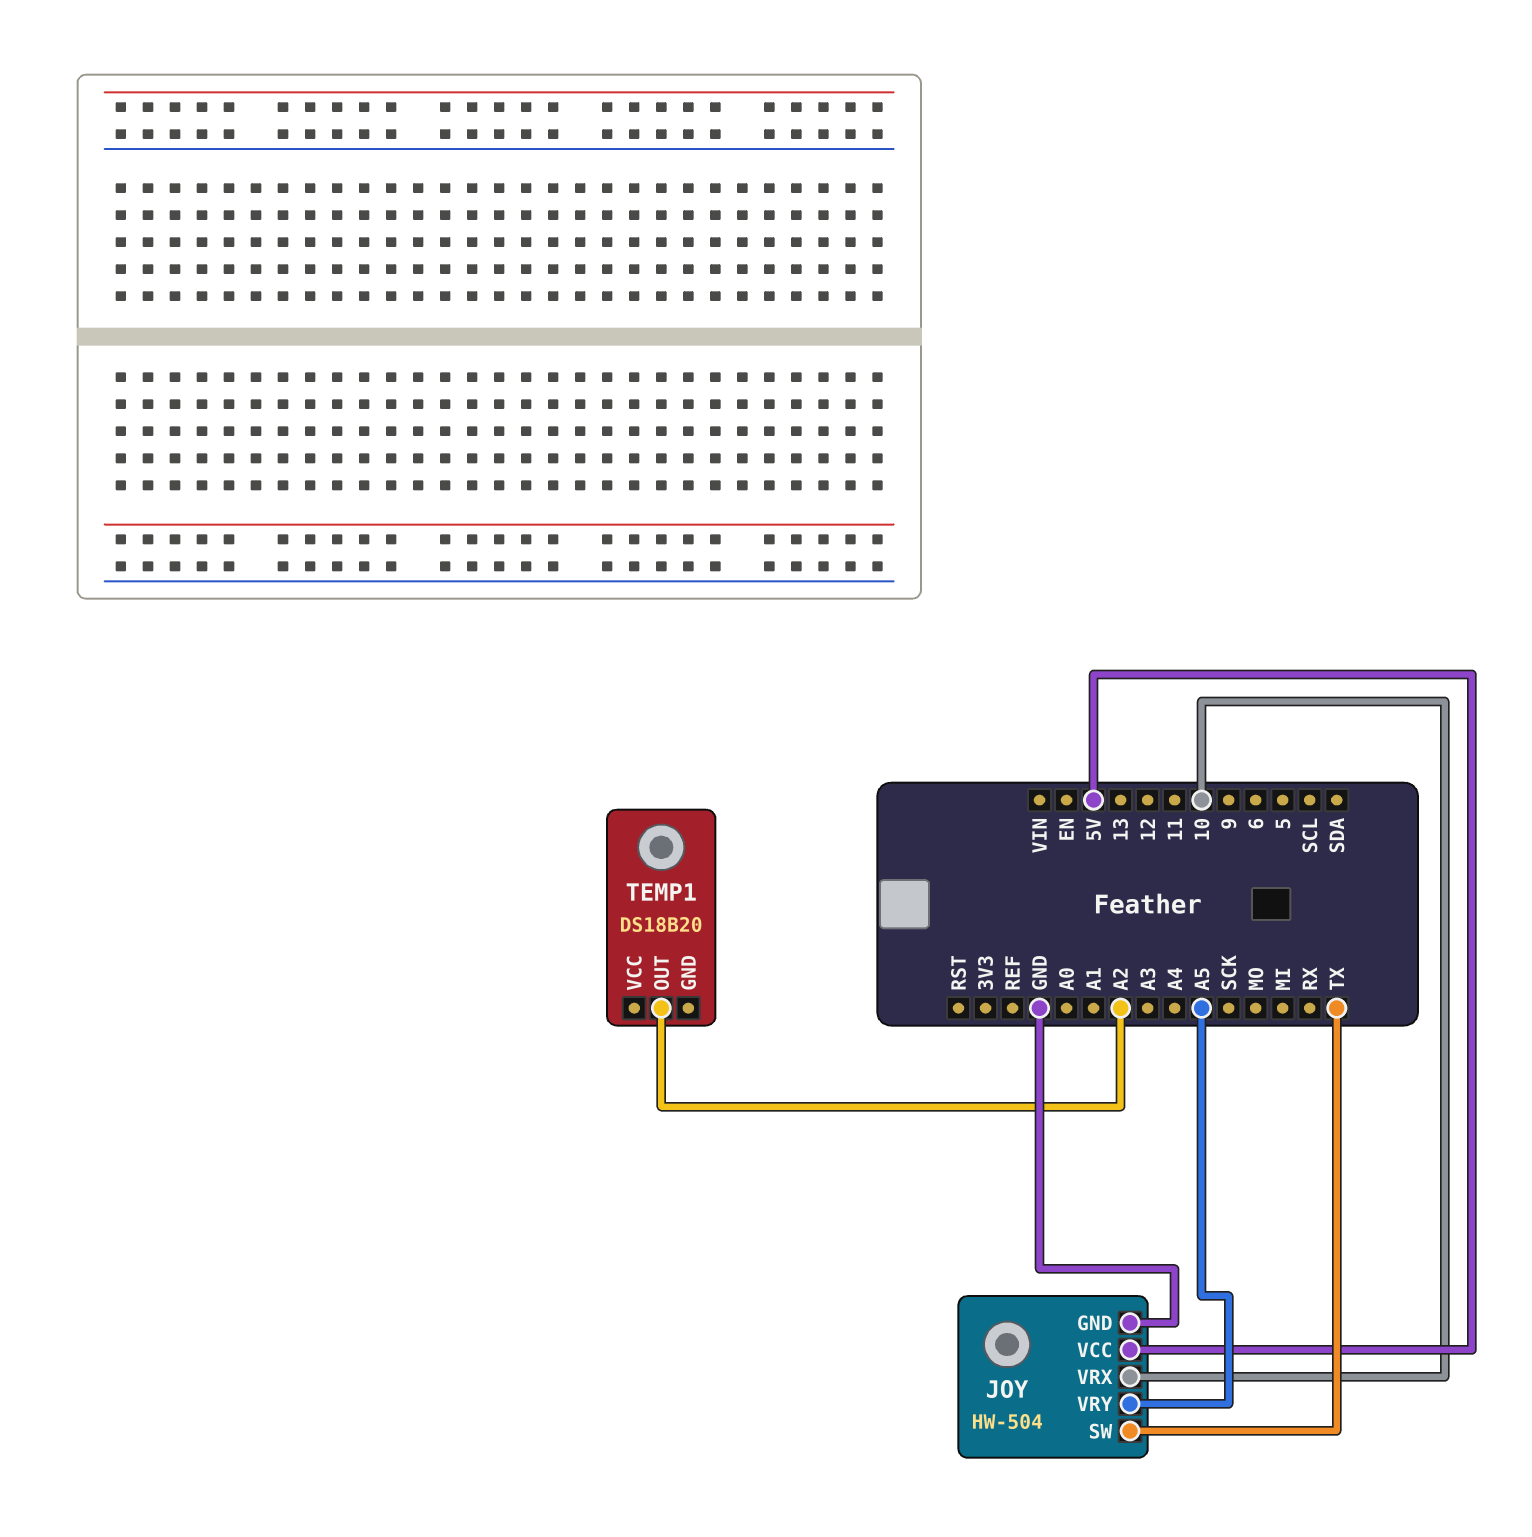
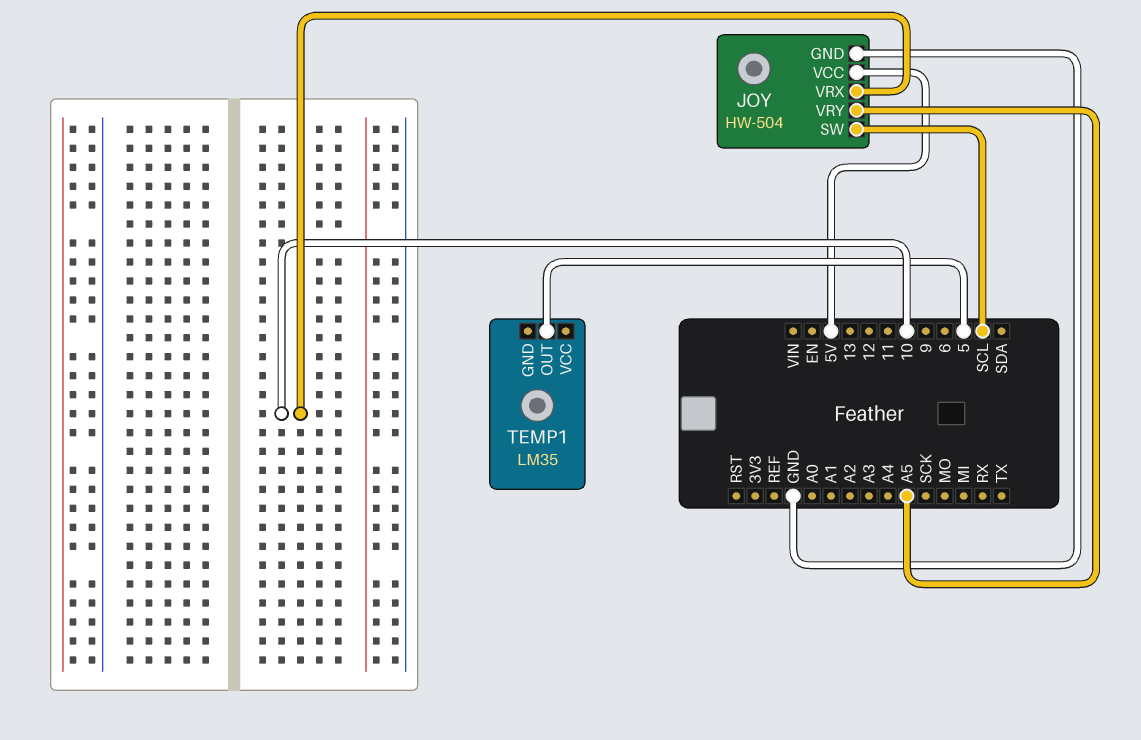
JOY pin SW: TX -> SCL
TEMP1: DS18B20 -> LM35
TEMP1 pin OUT: A2 -> 5

